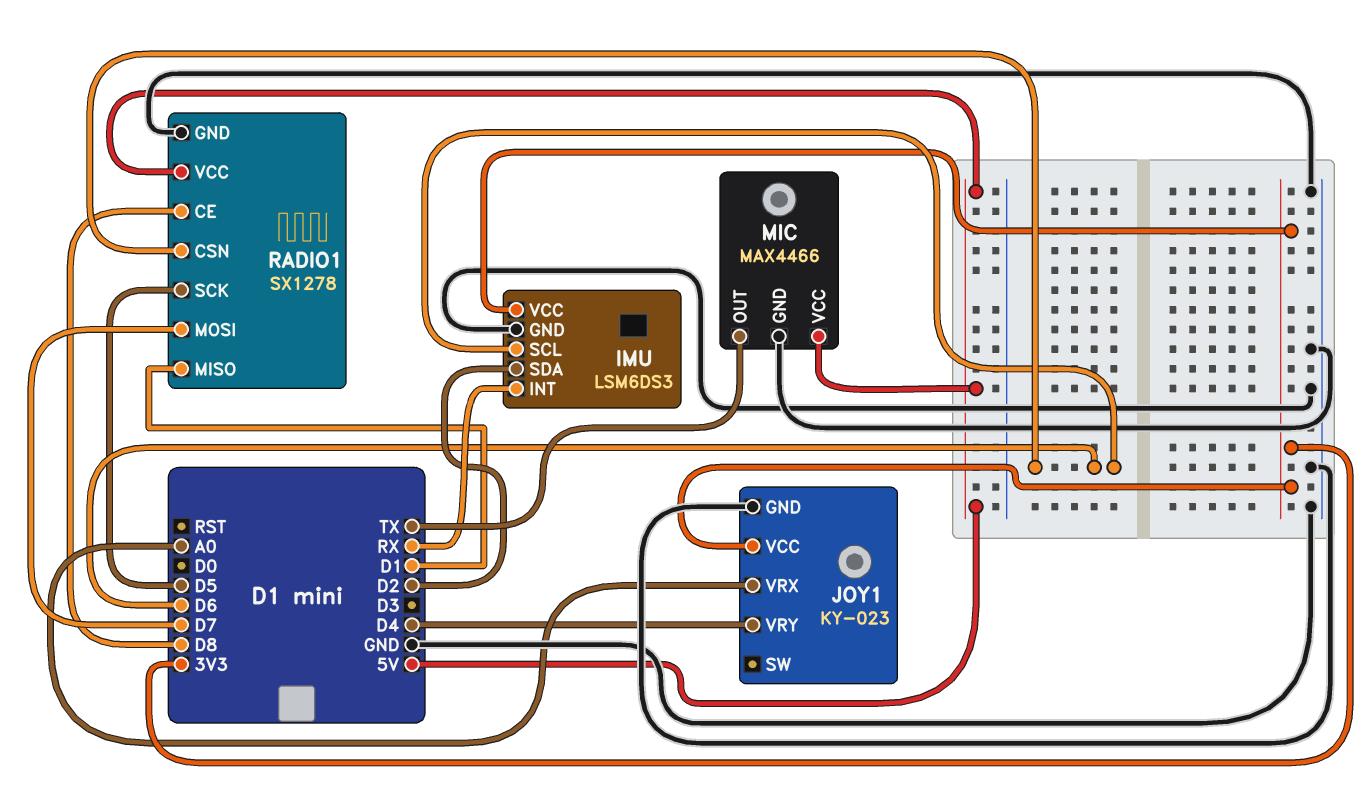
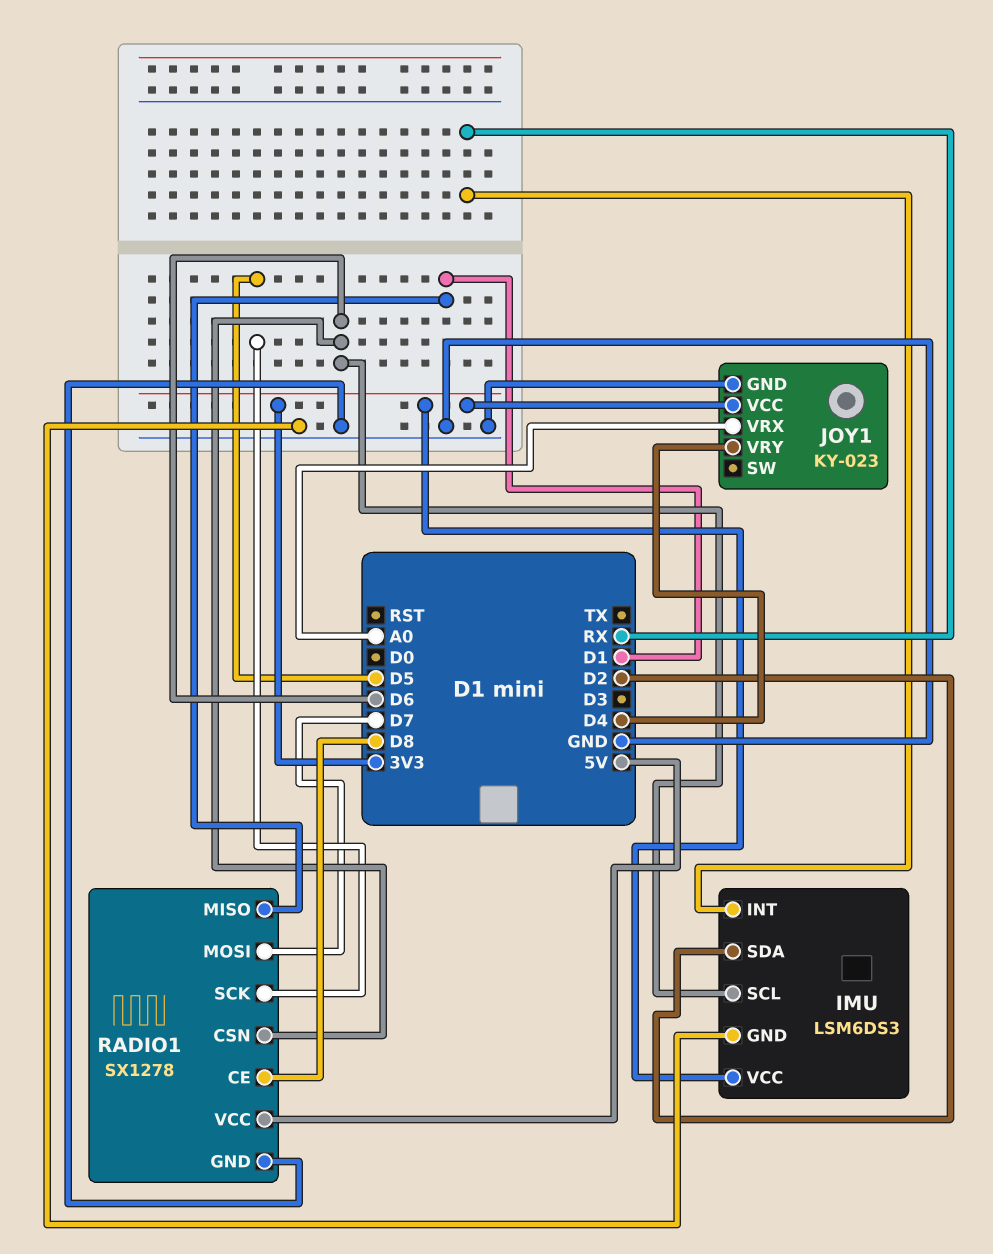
MIC: MAX4466 -> none
MIC pin GND: GND -> none
MIC pin OUT: TX -> none
MIC pin VCC: 5V -> none

